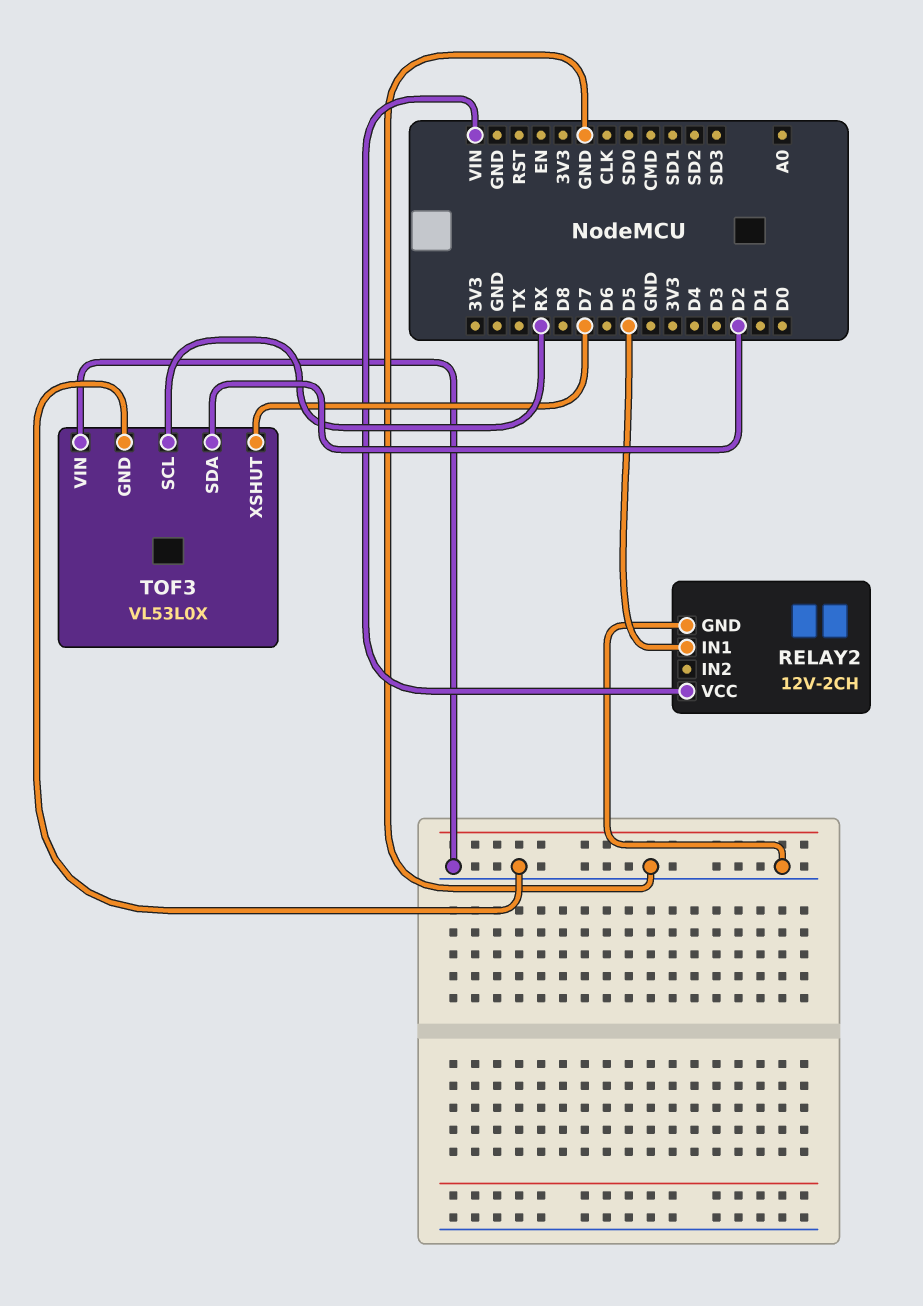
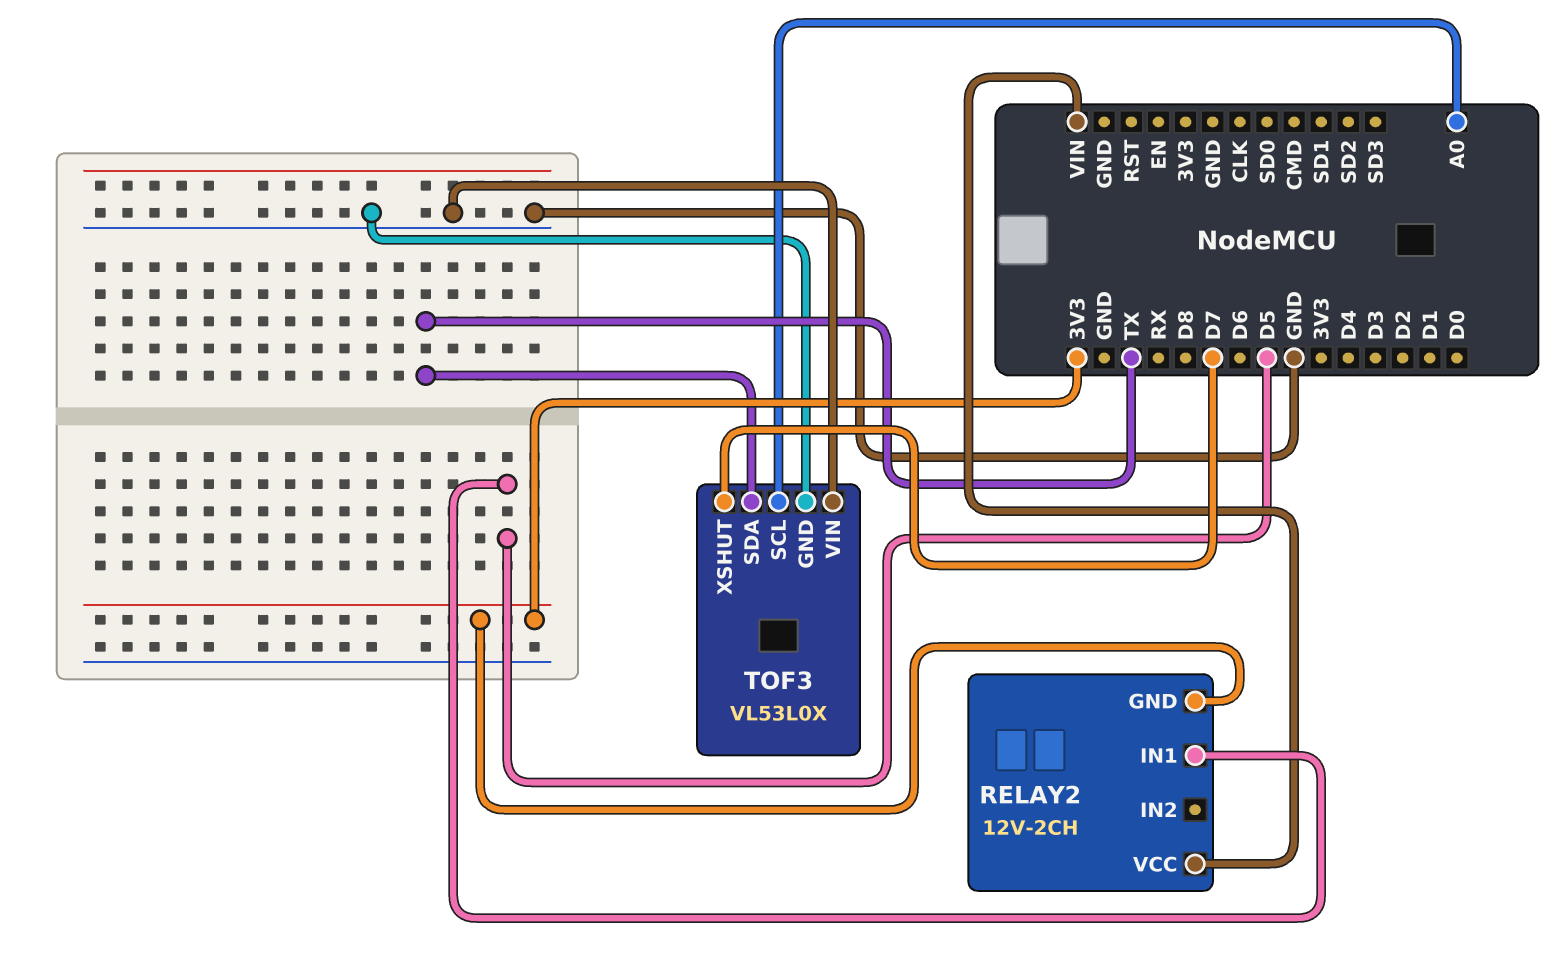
RELAY2 pin GND: GND -> 3V3
TOF3 pin SCL: RX -> A0
TOF3 pin SDA: D2 -> TX

